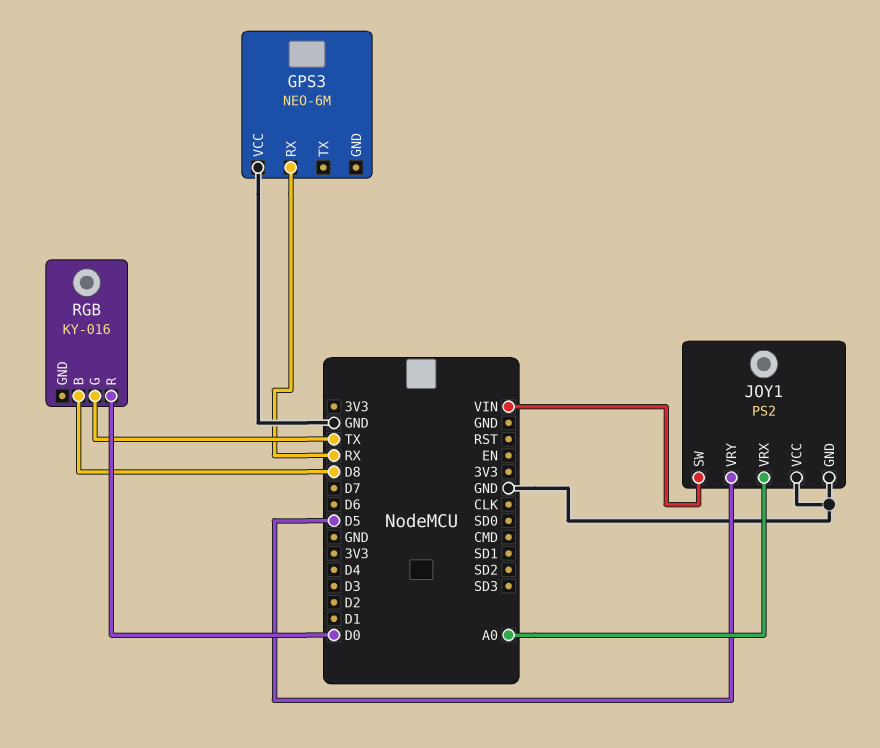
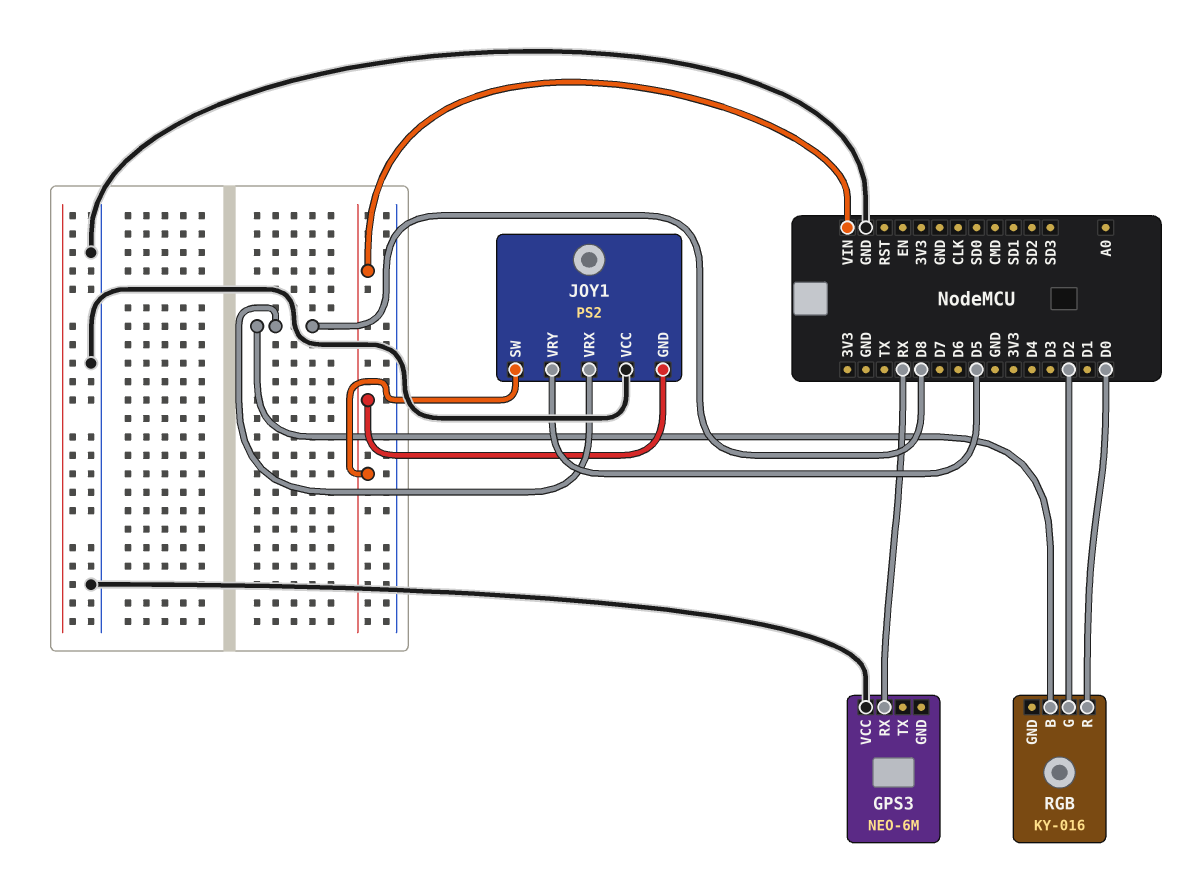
JOY1 pin GND: GND -> VIN
JOY1 pin VRX: A0 -> D8
RGB pin G: TX -> D2

